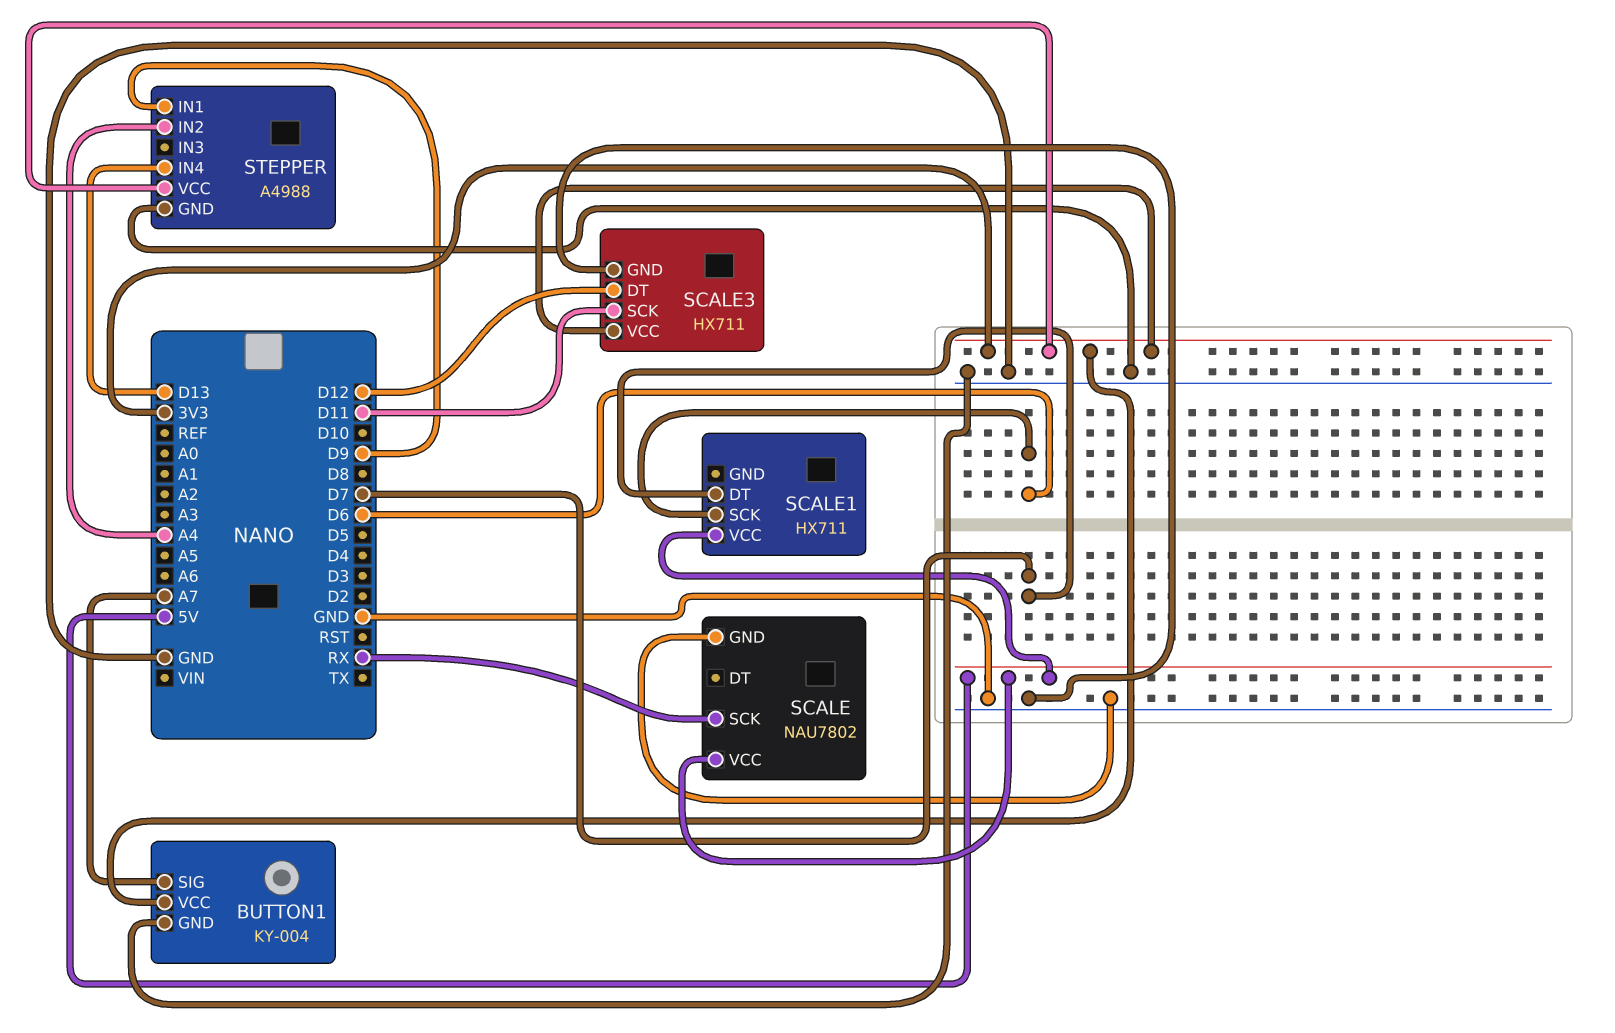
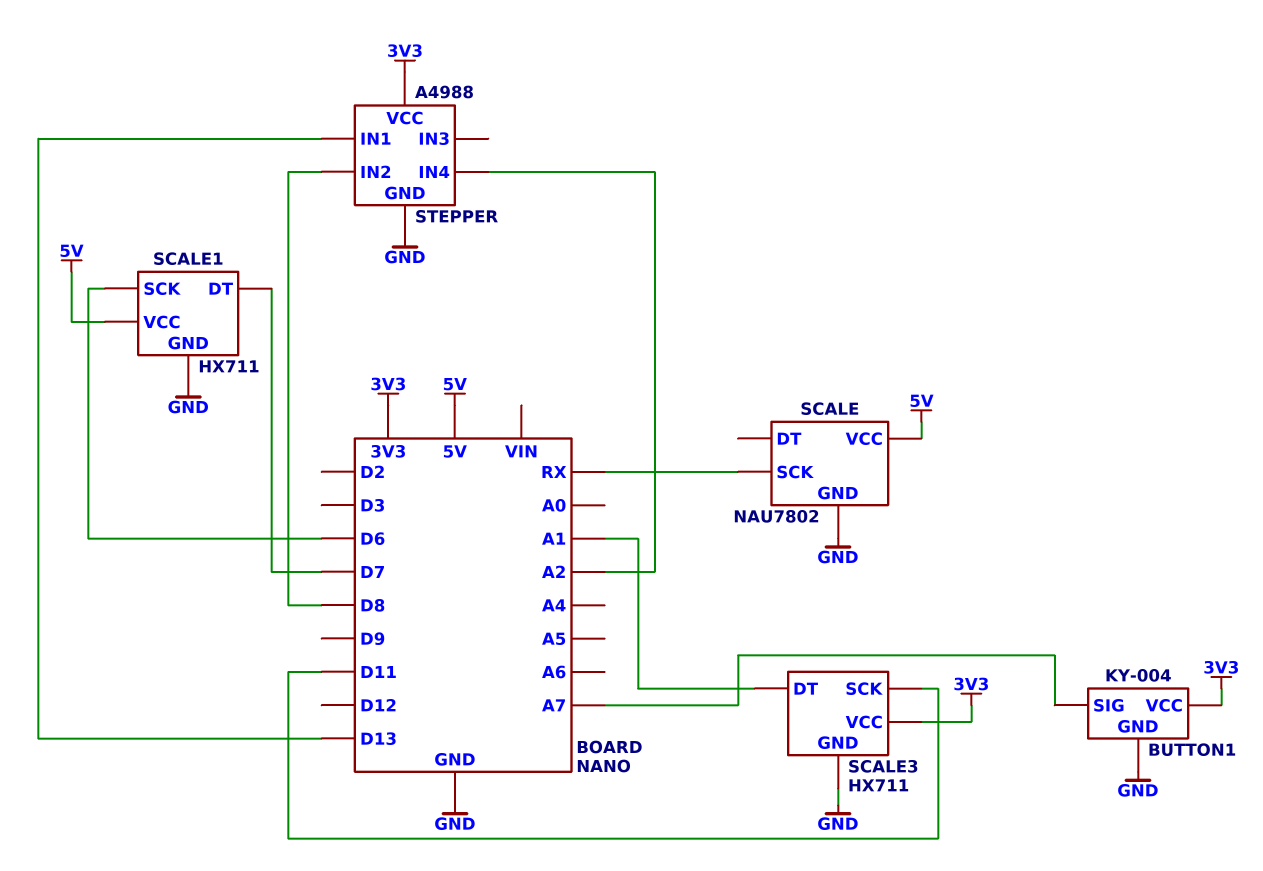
SCALE1 pin GND: none -> GND
SCALE3 pin DT: D12 -> A1
STEPPER pin IN1: D9 -> D13
STEPPER pin IN2: A4 -> D8
STEPPER pin IN4: D13 -> A2

